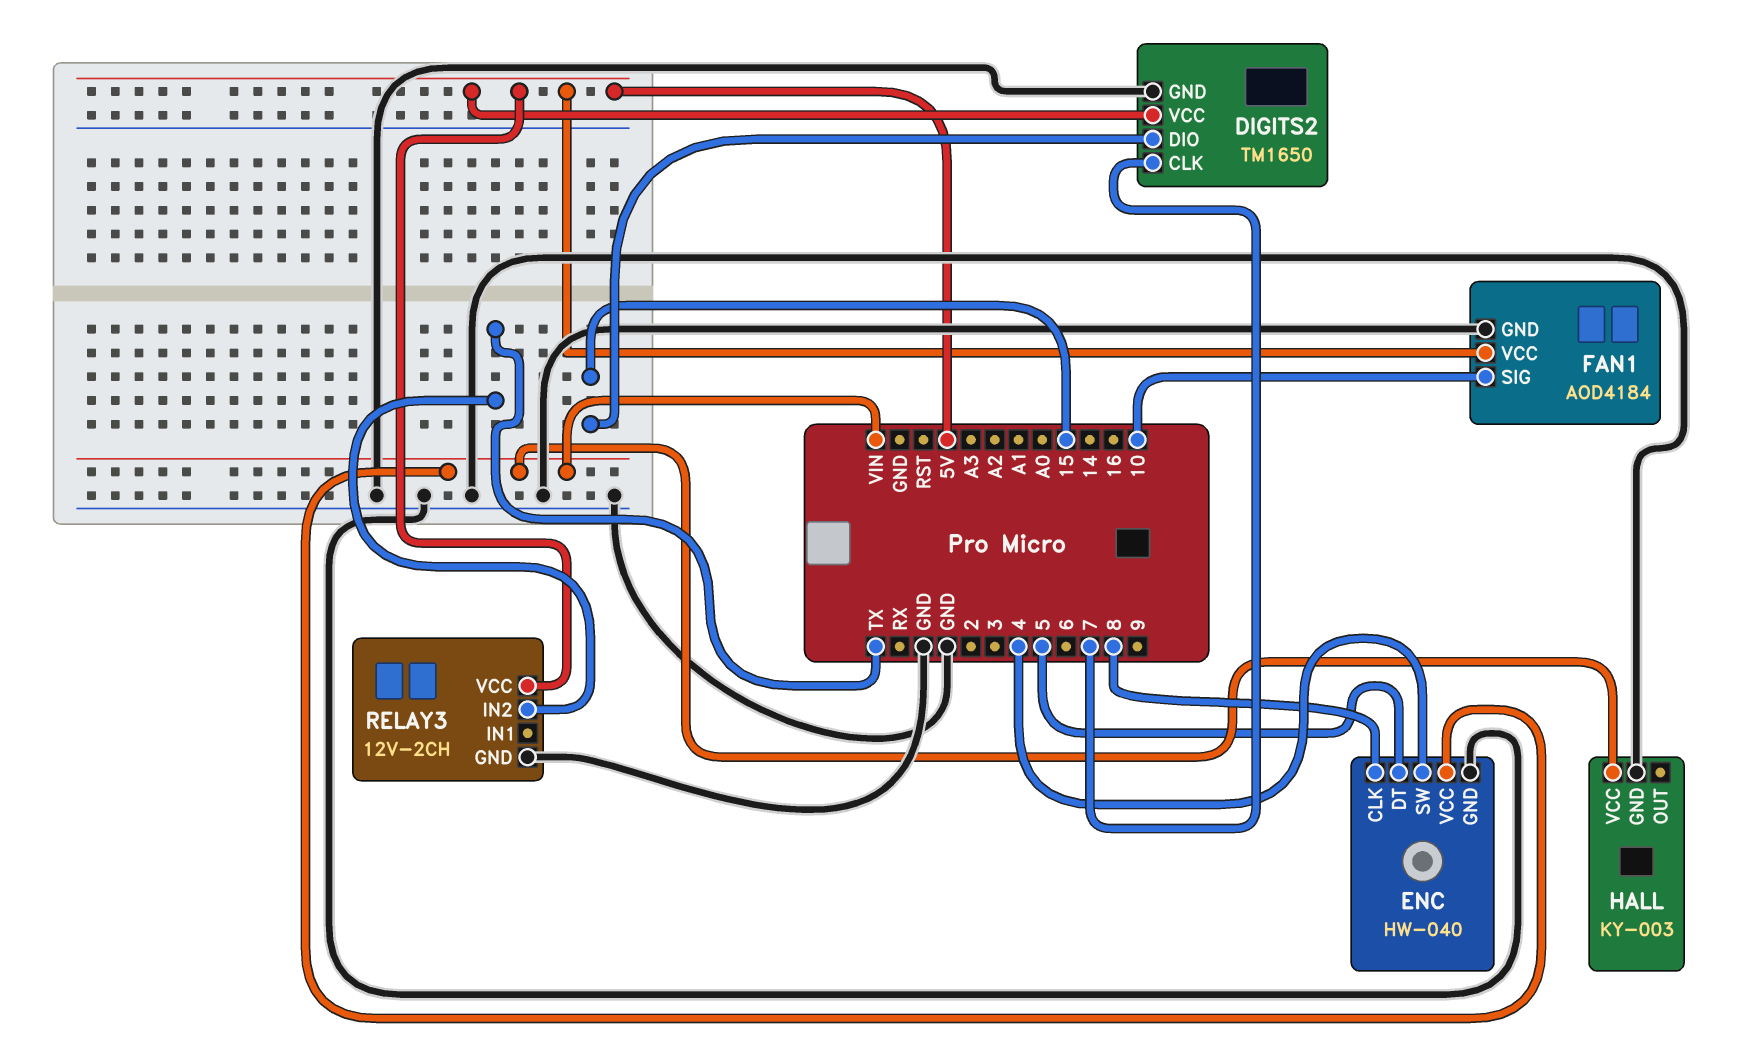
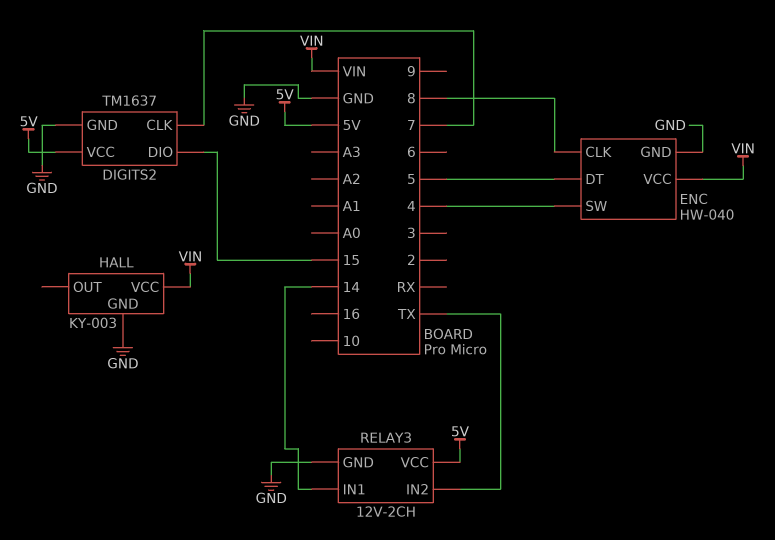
DIGITS2: TM1650 -> TM1637
FAN1: AOD4184 -> none
FAN1 pin GND: GND -> none
FAN1 pin SIG: 10 -> none
FAN1 pin VCC: 5V -> none
RELAY3 pin IN1: none -> 14

